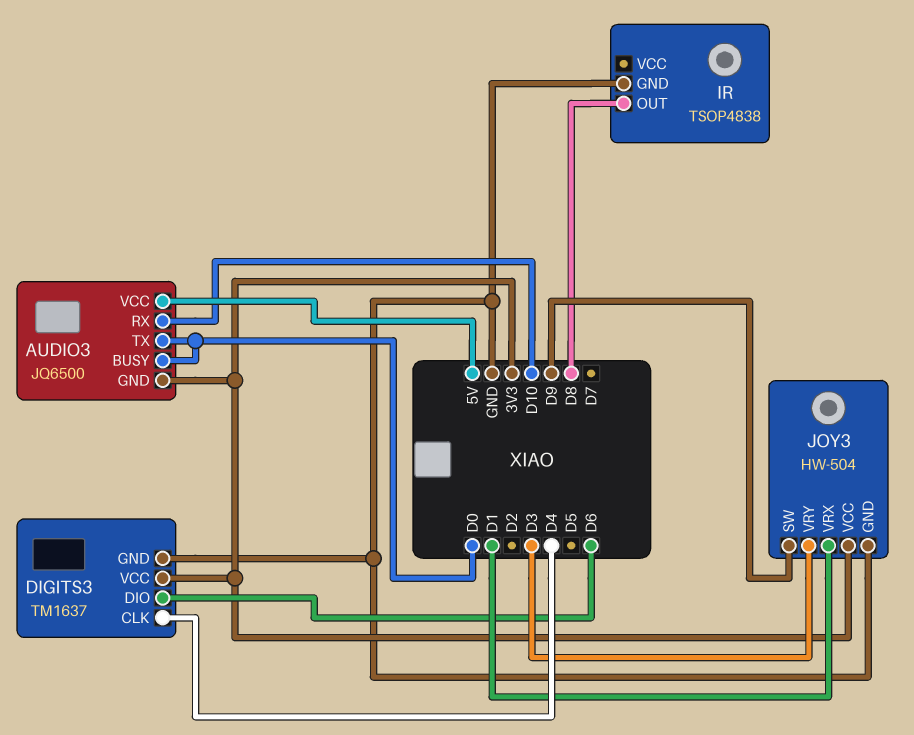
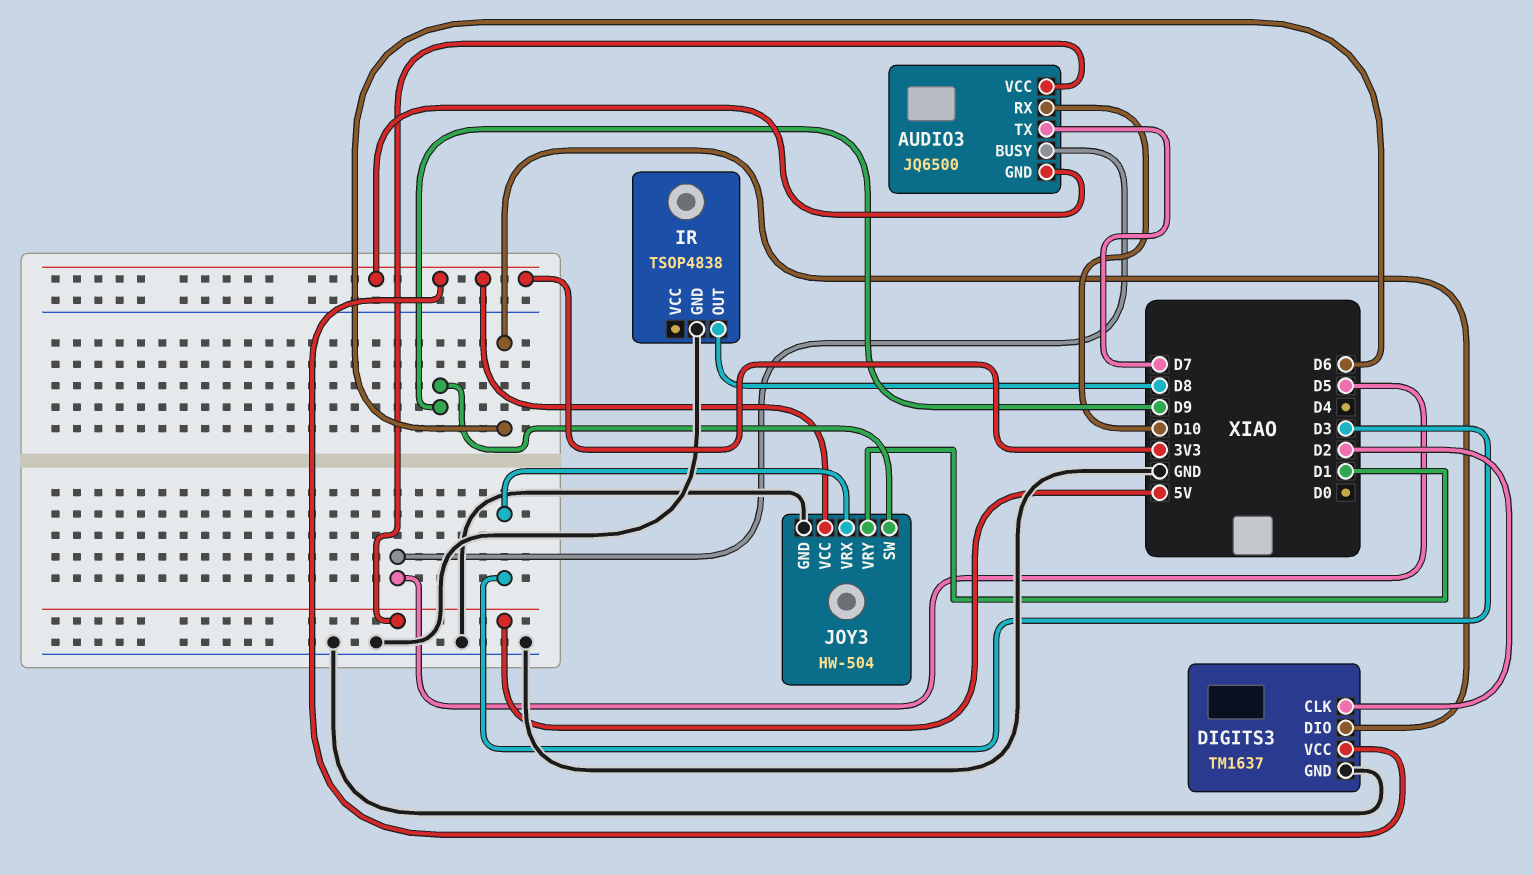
AUDIO3 pin BUSY: D0 -> D5
AUDIO3 pin TX: D0 -> D7
DIGITS3 pin CLK: D4 -> D2
JOY3 pin VRX: D1 -> D3
JOY3 pin VRY: D3 -> D1

